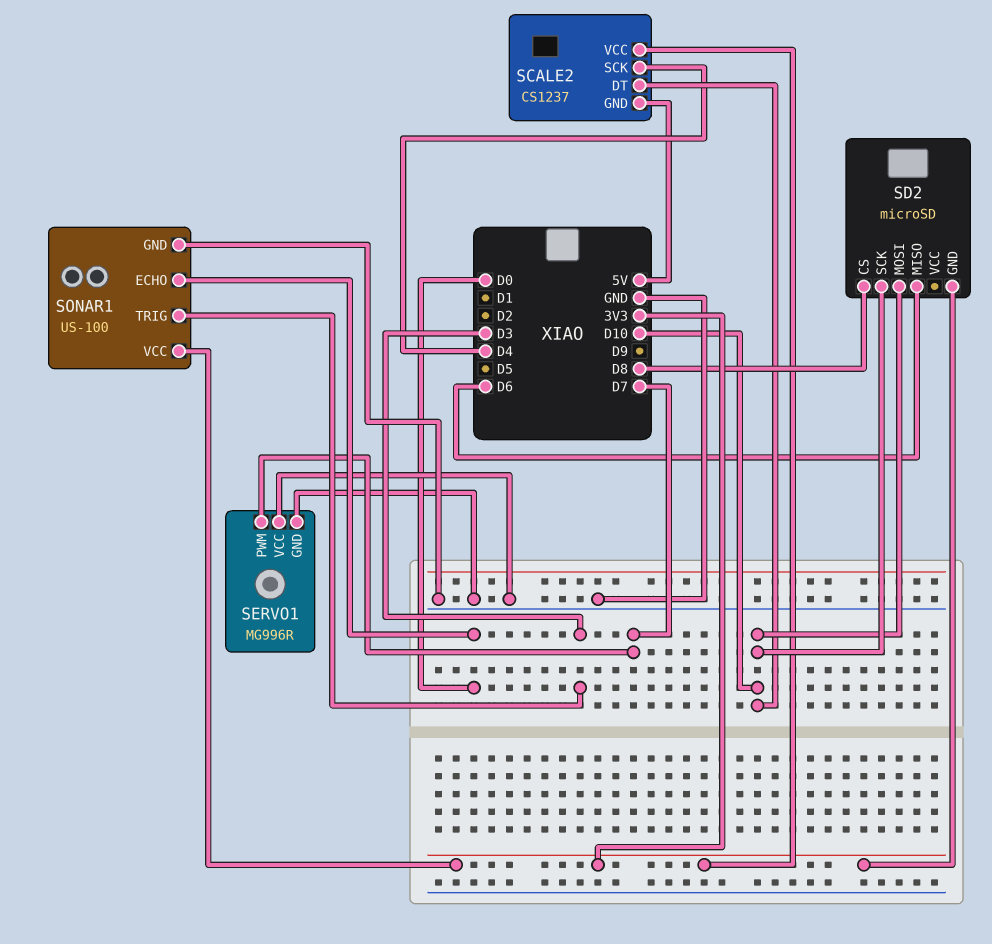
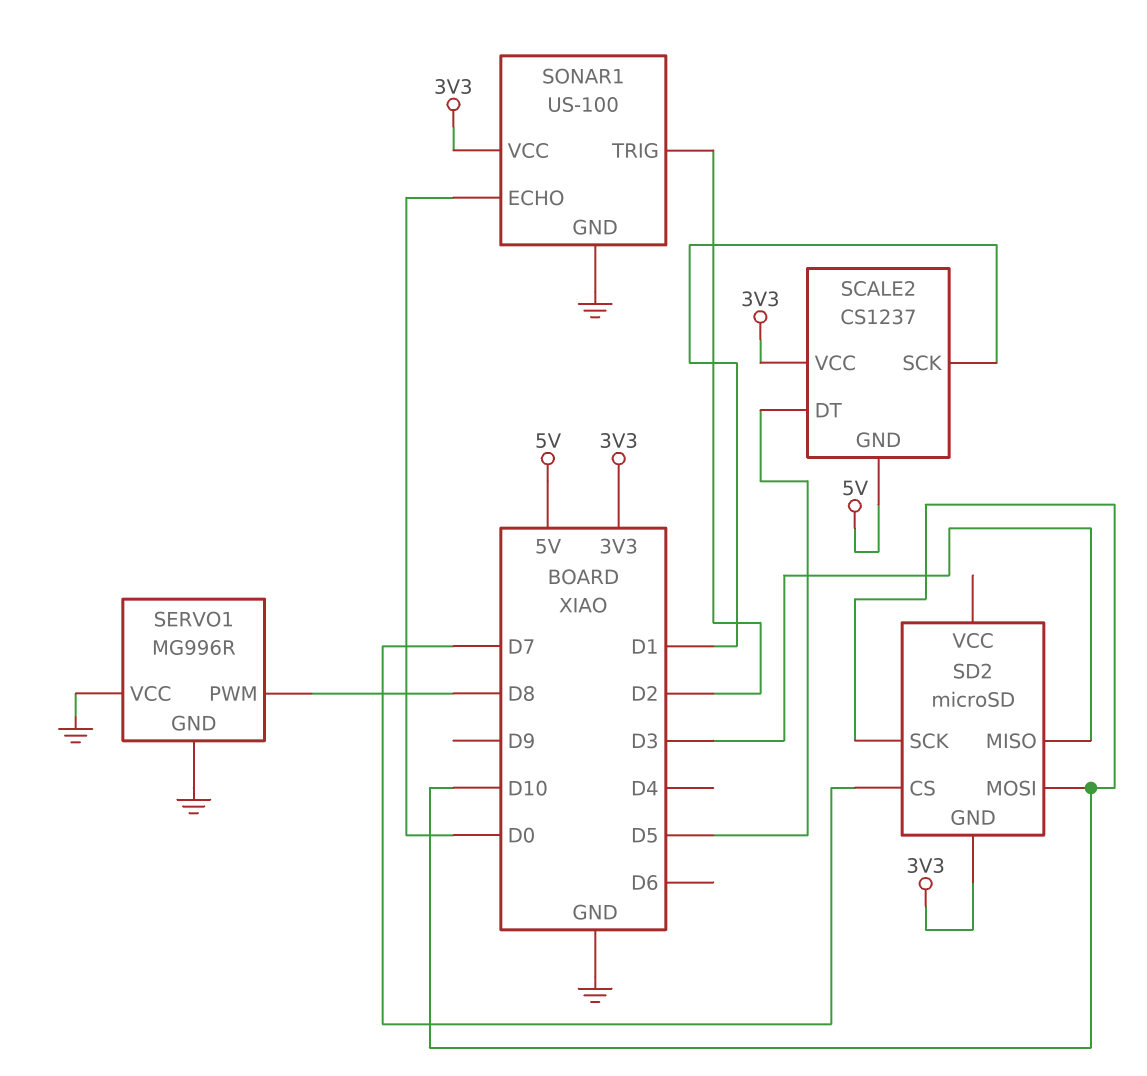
SCALE2 pin DT: D10 -> D5
SCALE2 pin SCK: D4 -> D1
SD2 pin CS: D8 -> D7
SD2 pin MISO: D6 -> D3
SERVO1 pin PWM: D7 -> D8
SONAR1 pin TRIG: D3 -> D2

